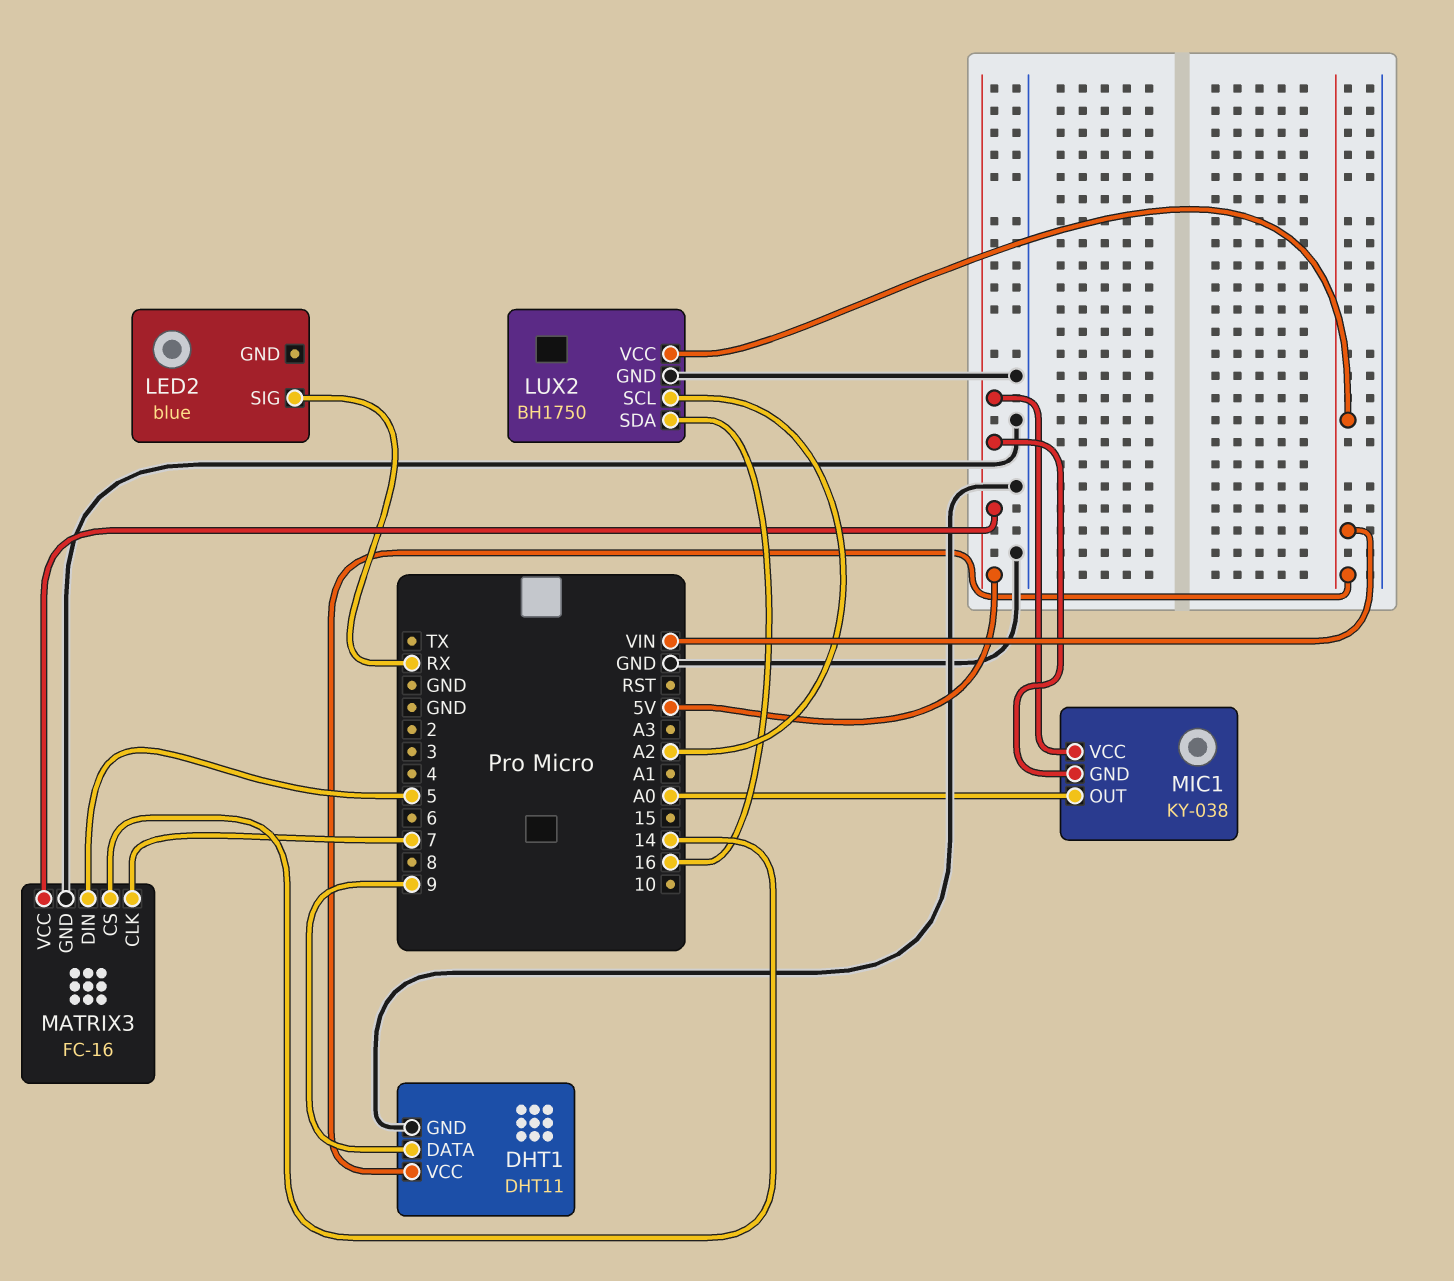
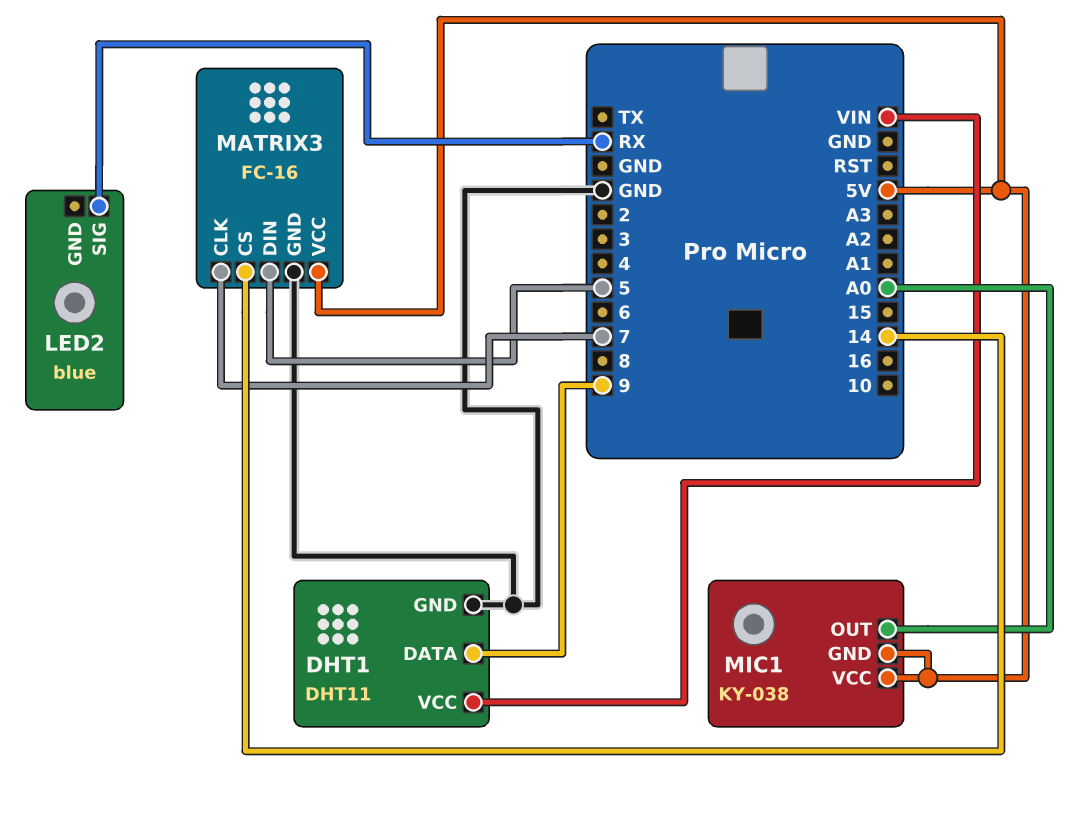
LUX2: BH1750 -> none
LUX2 pin GND: GND -> none
LUX2 pin SCL: A2 -> none
LUX2 pin SDA: 16 -> none
LUX2 pin VCC: VIN -> none

